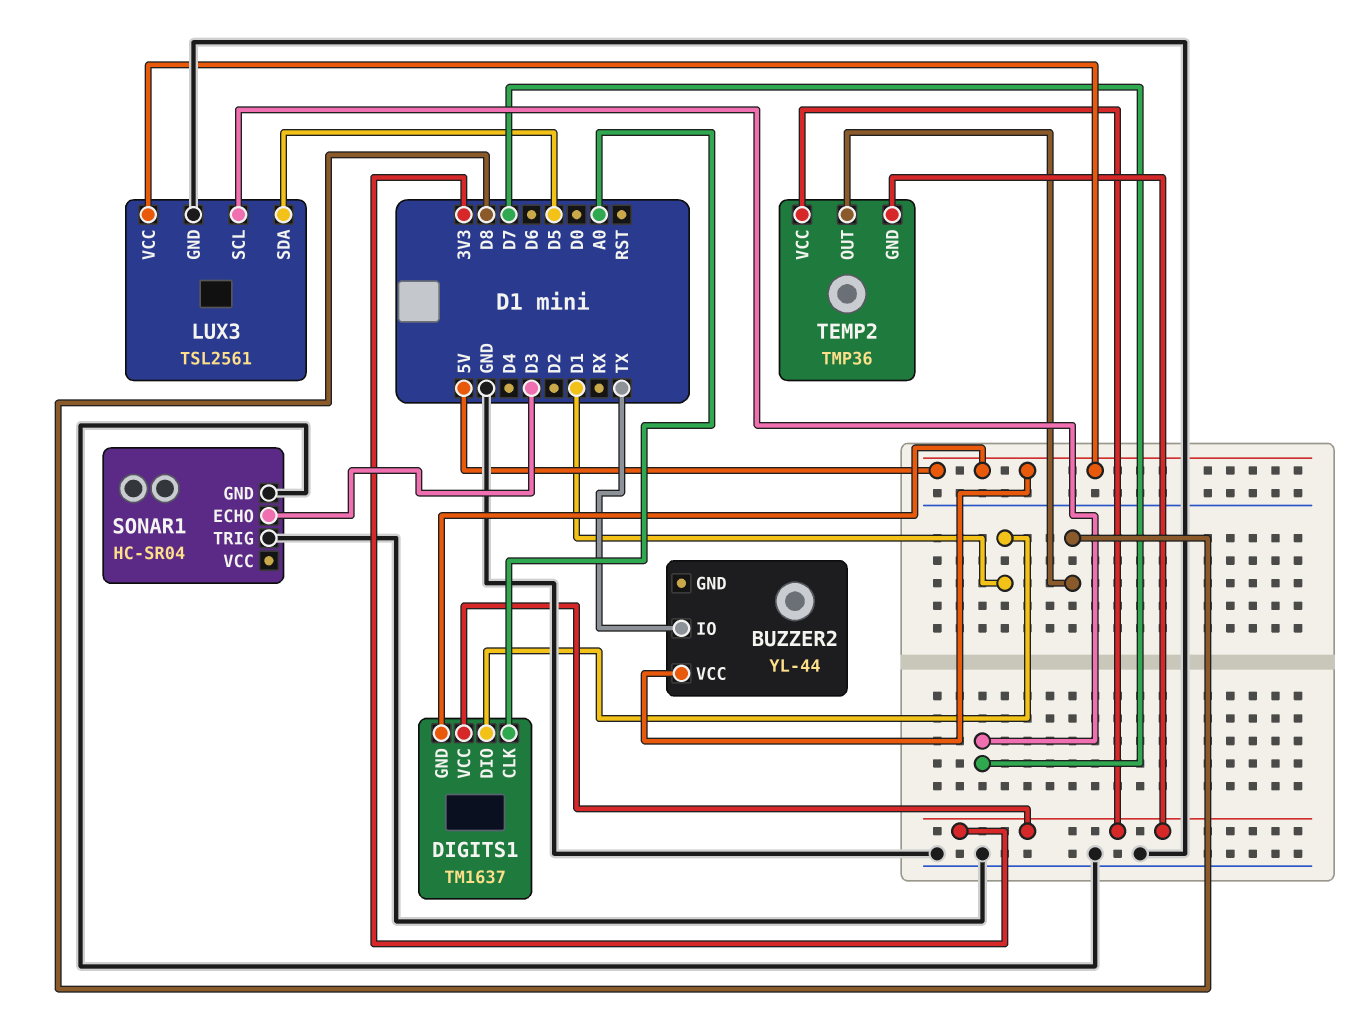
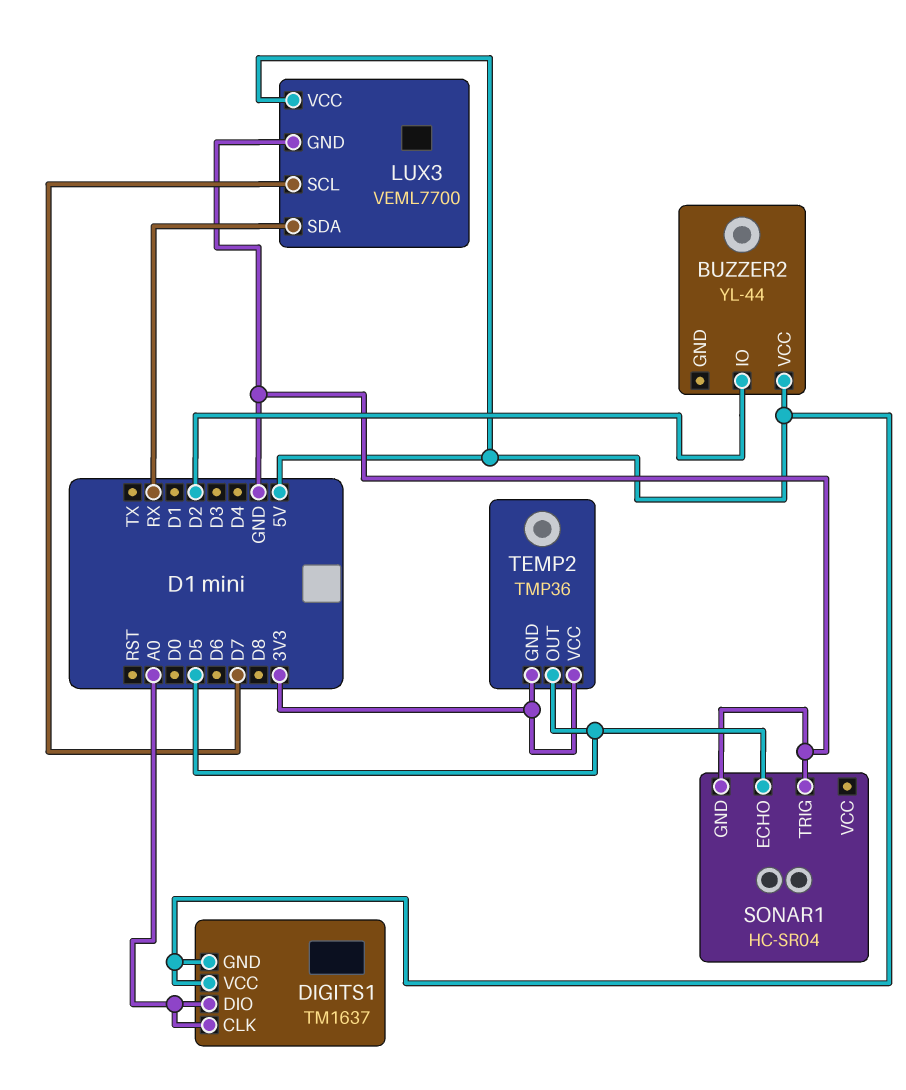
BUZZER2 pin IO: TX -> D2
DIGITS1 pin DIO: D1 -> A0
DIGITS1 pin VCC: 3V3 -> 5V
LUX3: TSL2561 -> VEML7700
LUX3 pin SDA: D5 -> RX
SONAR1 pin ECHO: D3 -> D5
TEMP2 pin OUT: D8 -> D5

